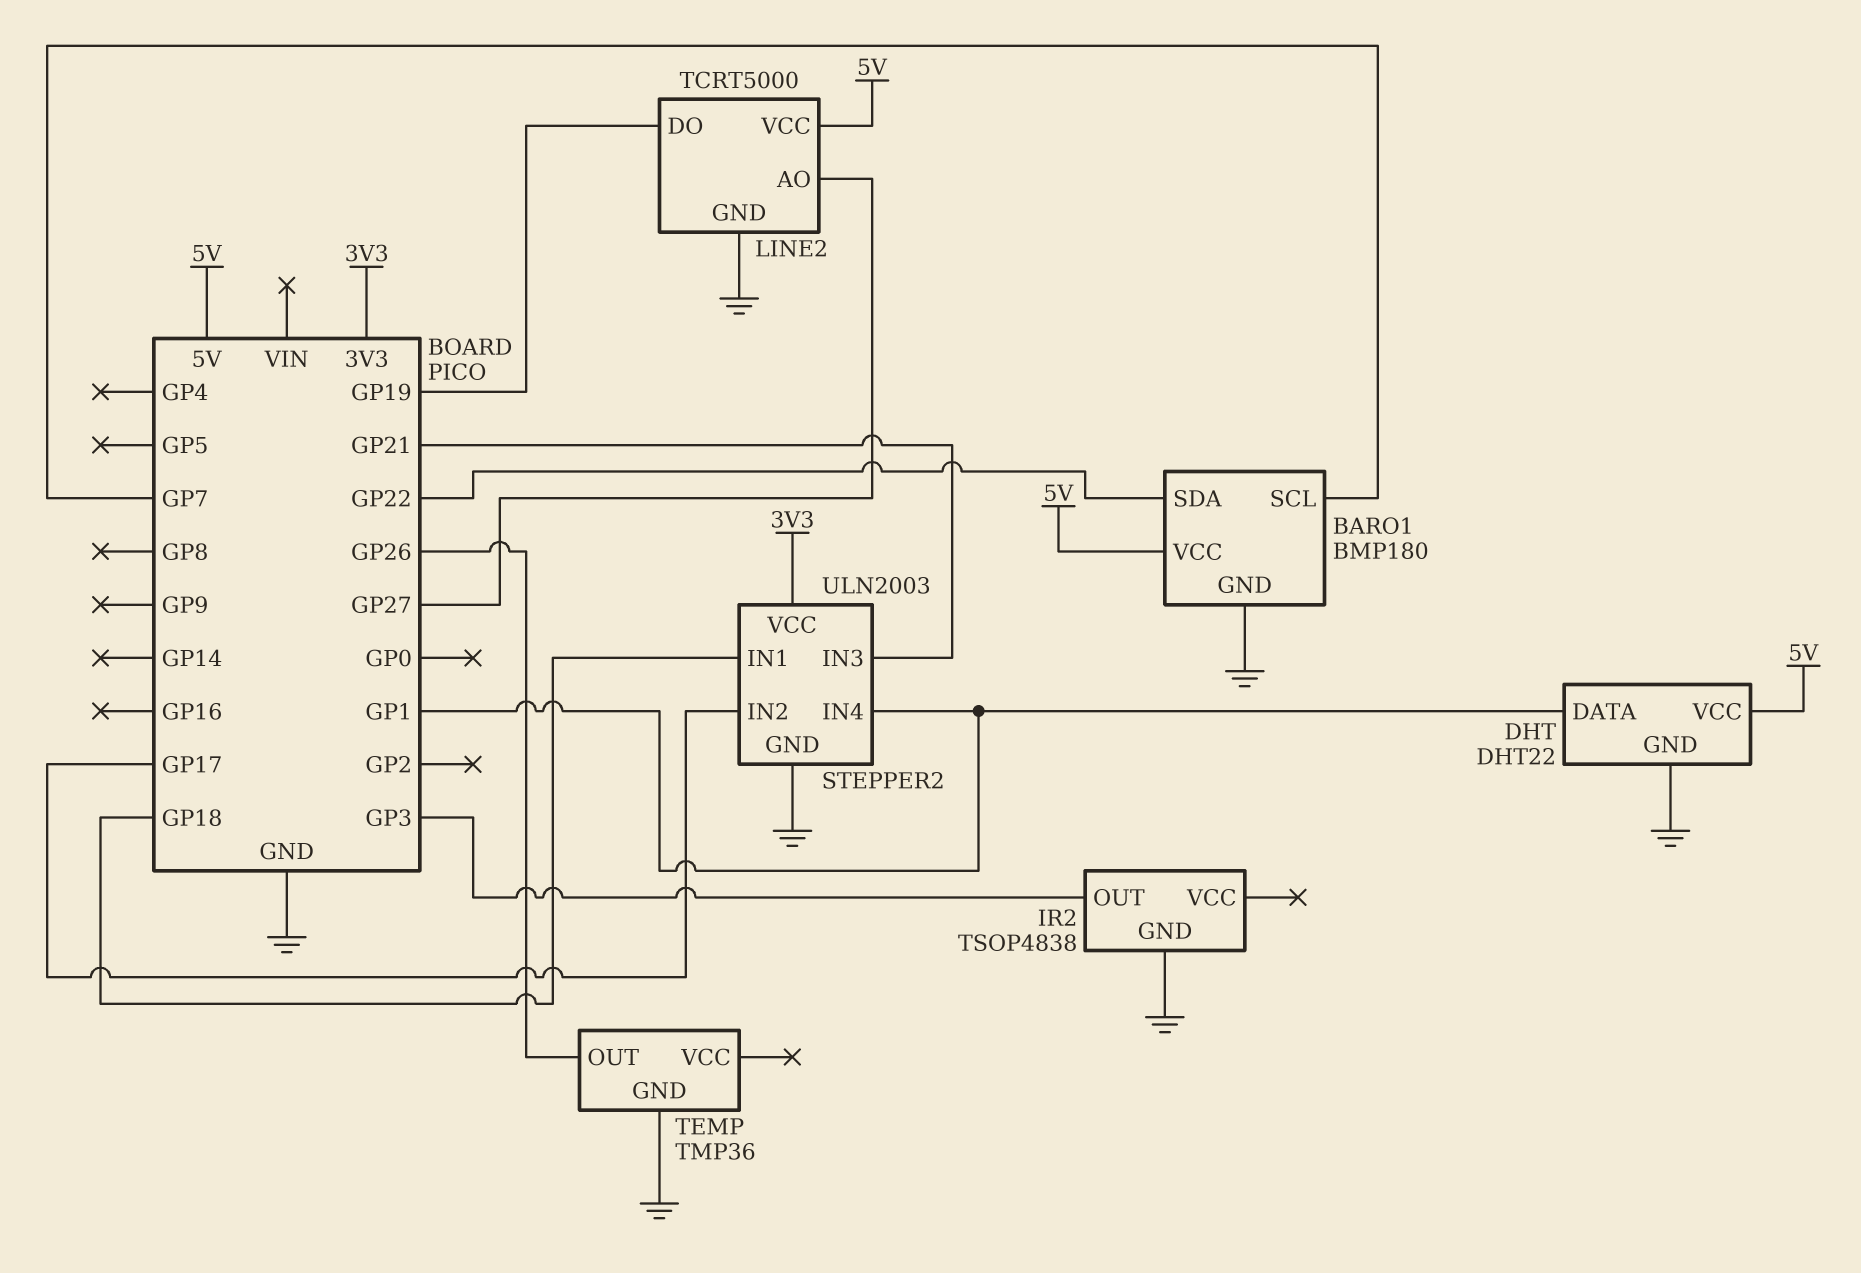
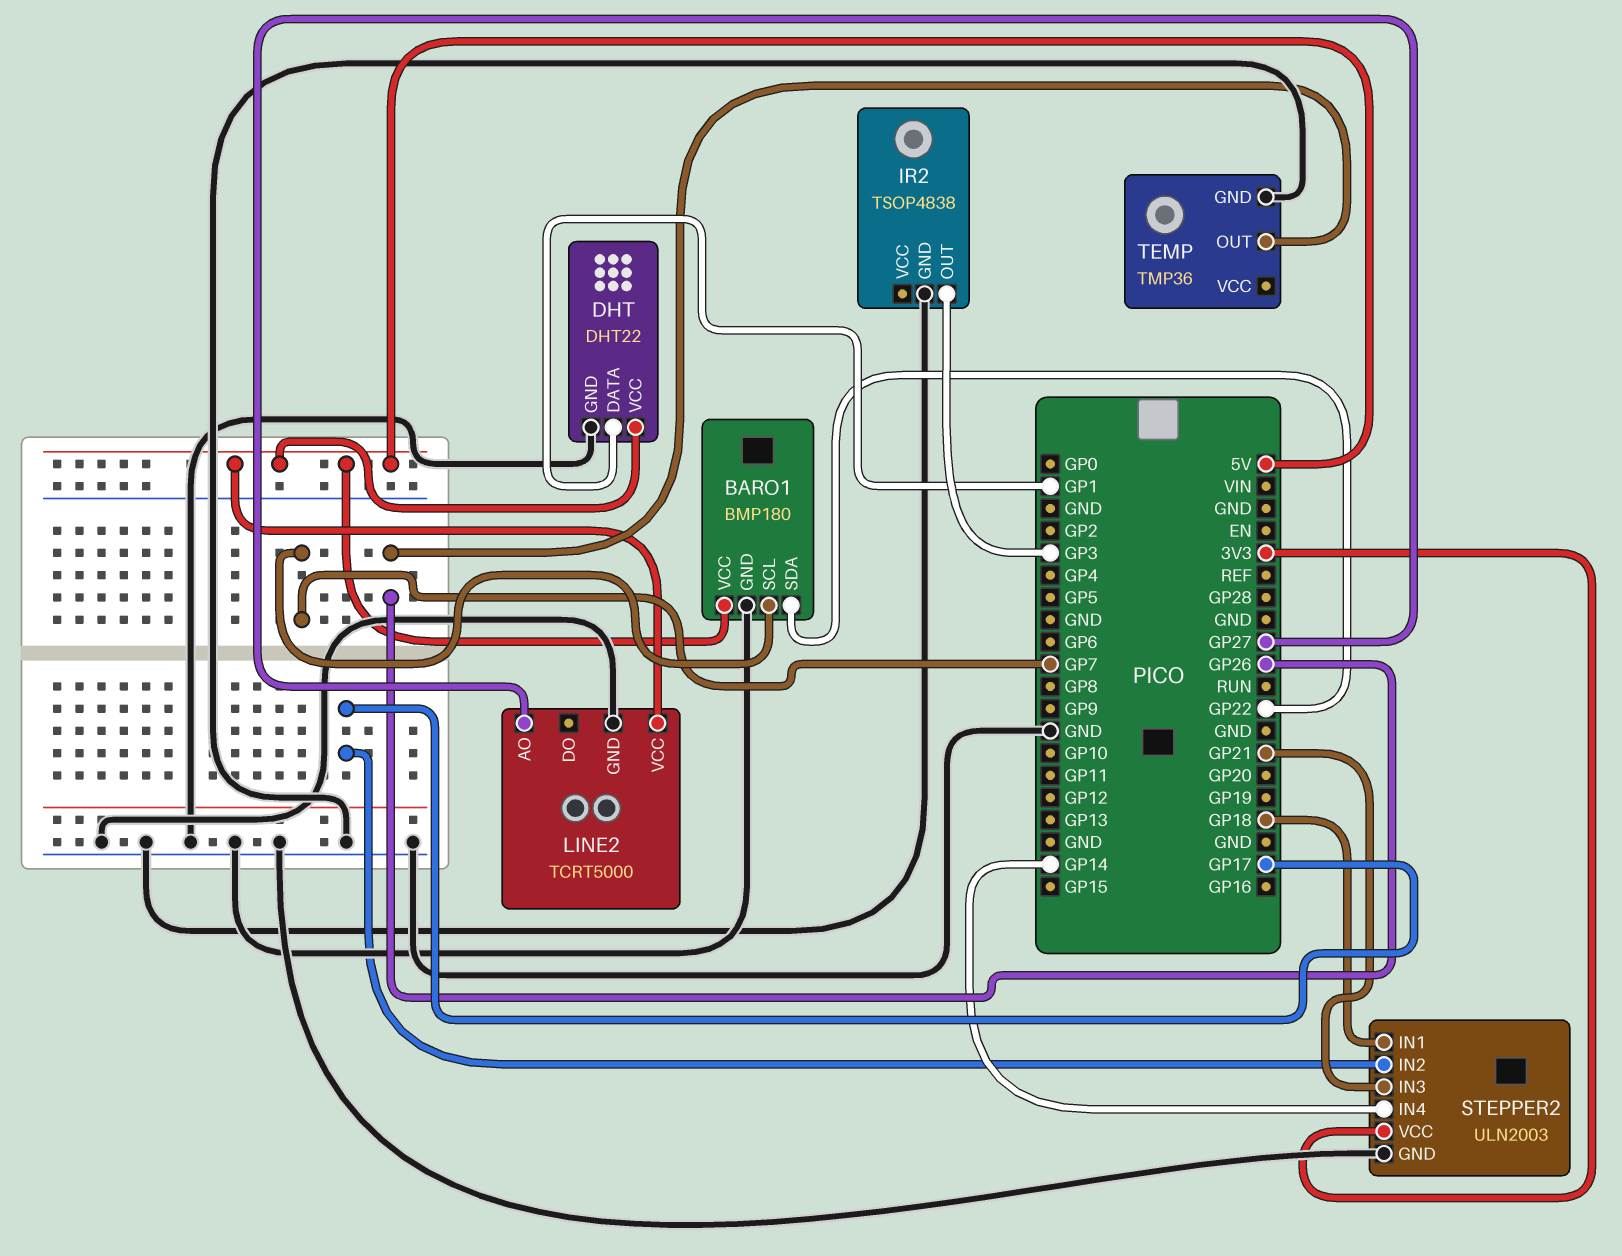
LINE2 pin DO: GP19 -> none
STEPPER2 pin IN4: GP1 -> GP14

